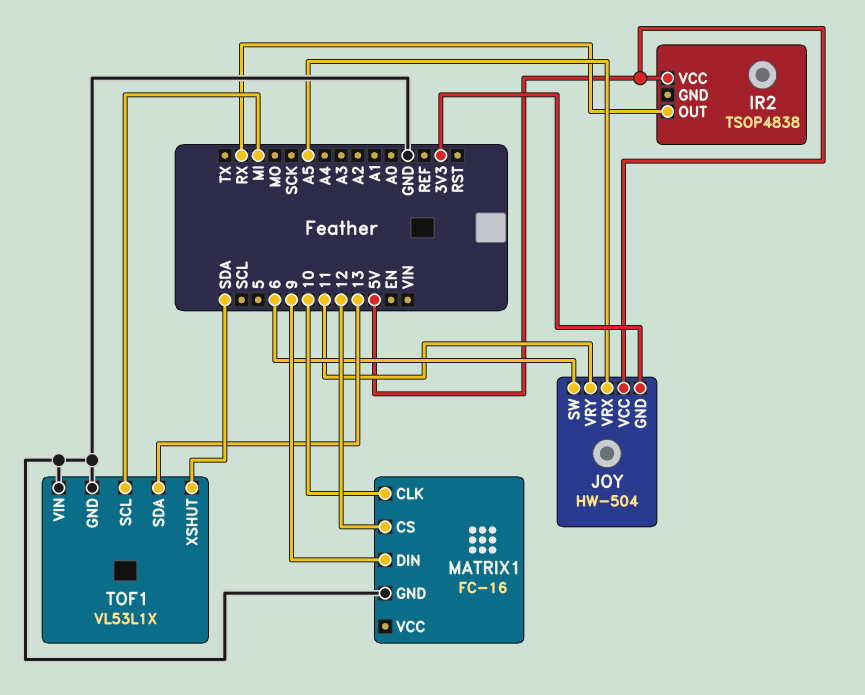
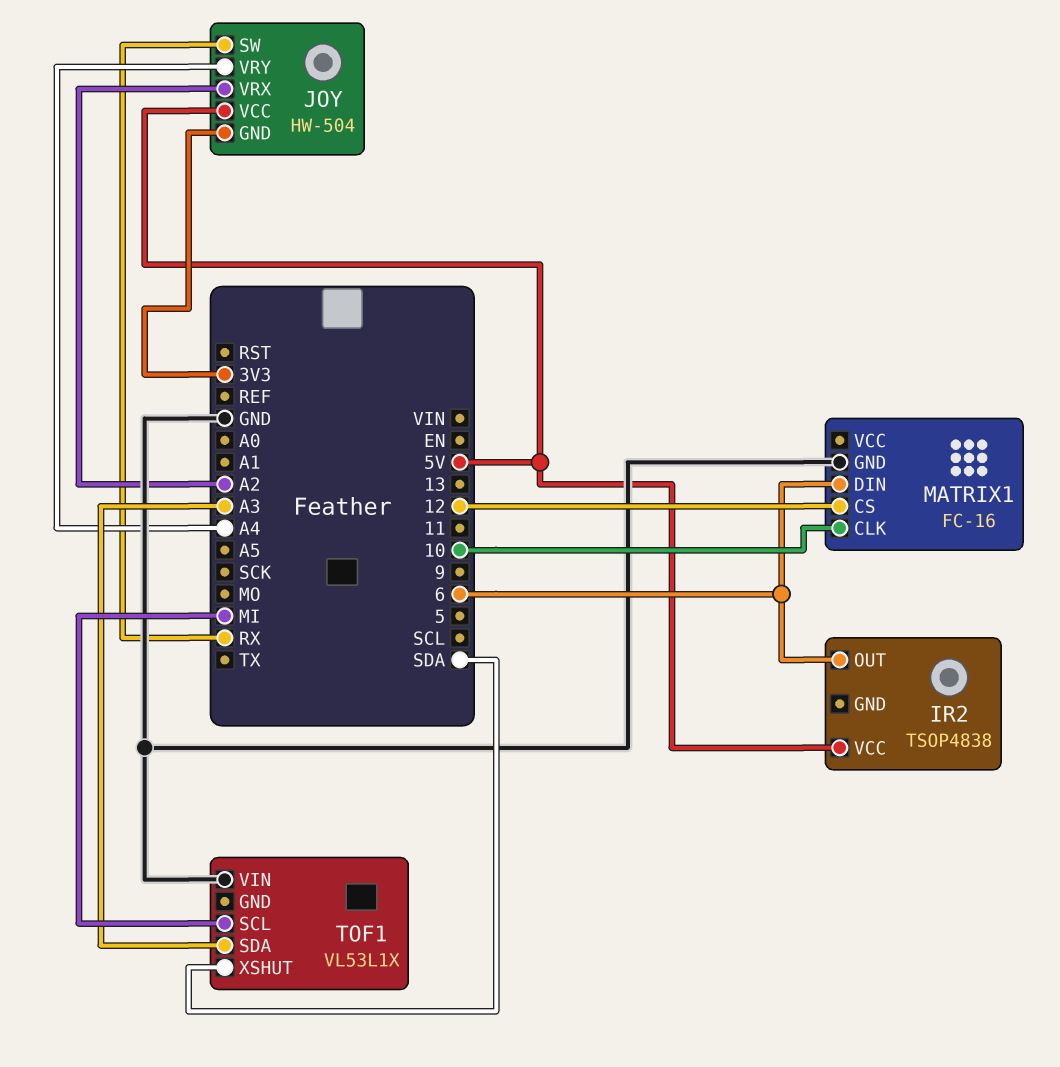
IR2 pin OUT: RX -> 6
JOY pin SW: 6 -> RX
JOY pin VRX: A5 -> A2
JOY pin VRY: 11 -> A4
MATRIX1 pin DIN: 9 -> 6
TOF1 pin GND: GND -> none
TOF1 pin SDA: 13 -> A3

